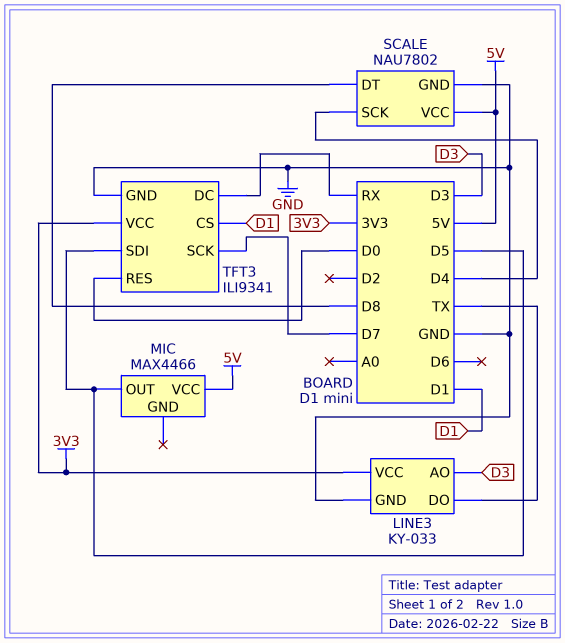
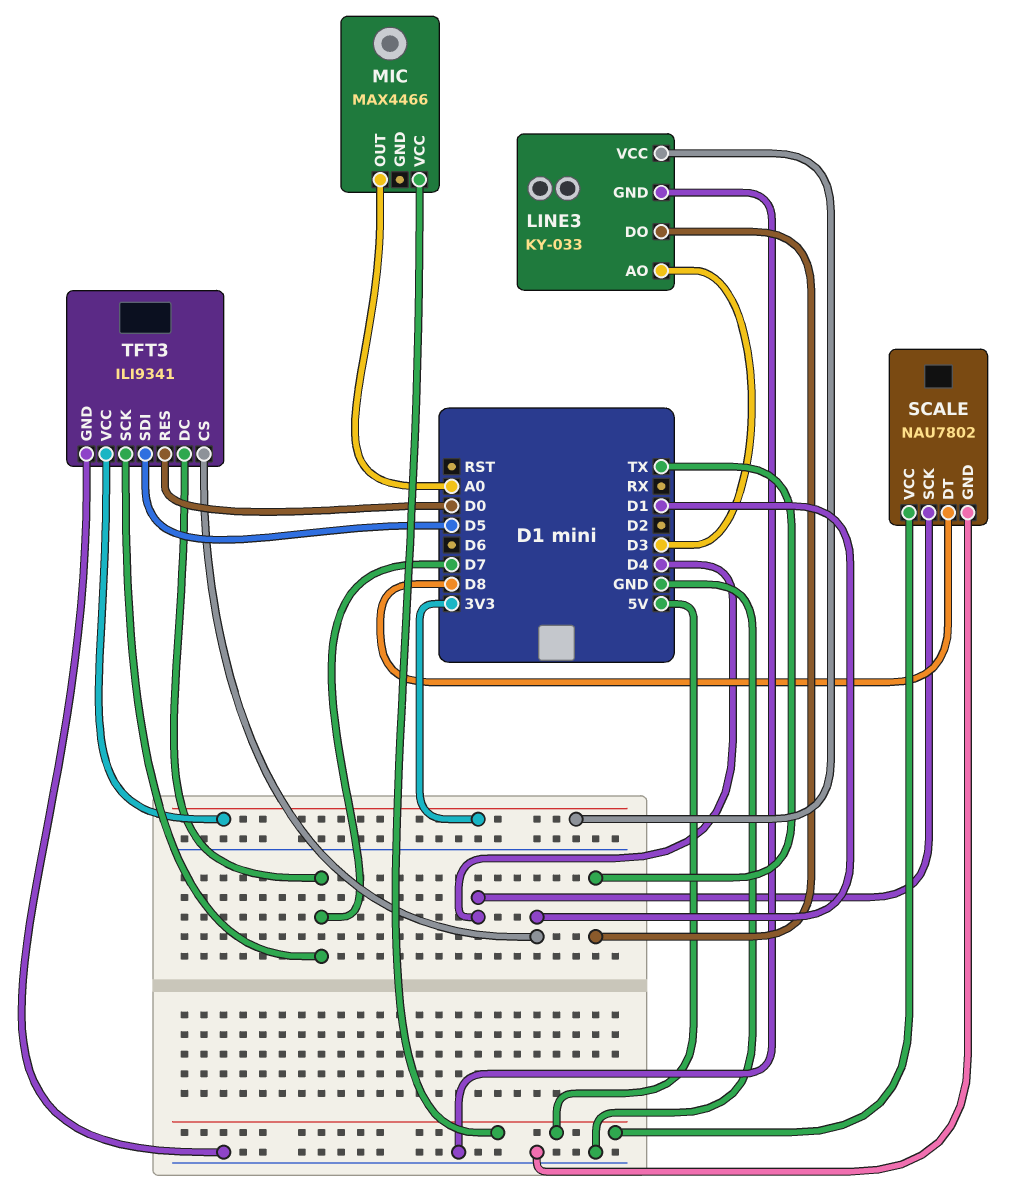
MIC pin OUT: D5 -> A0
TFT3 pin DC: RX -> D7

